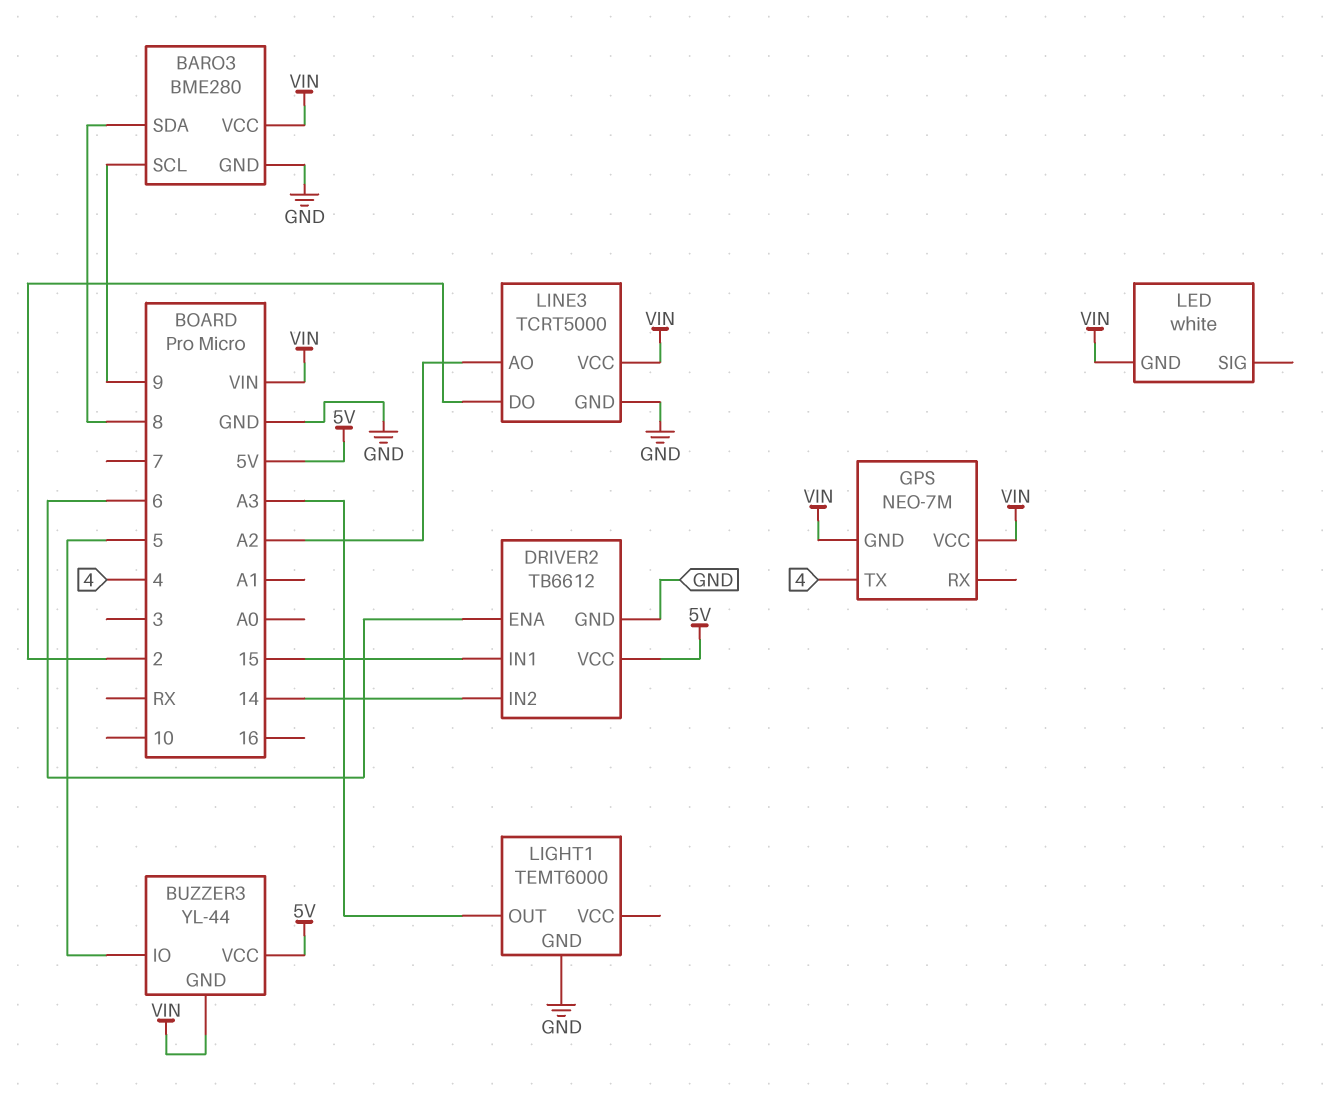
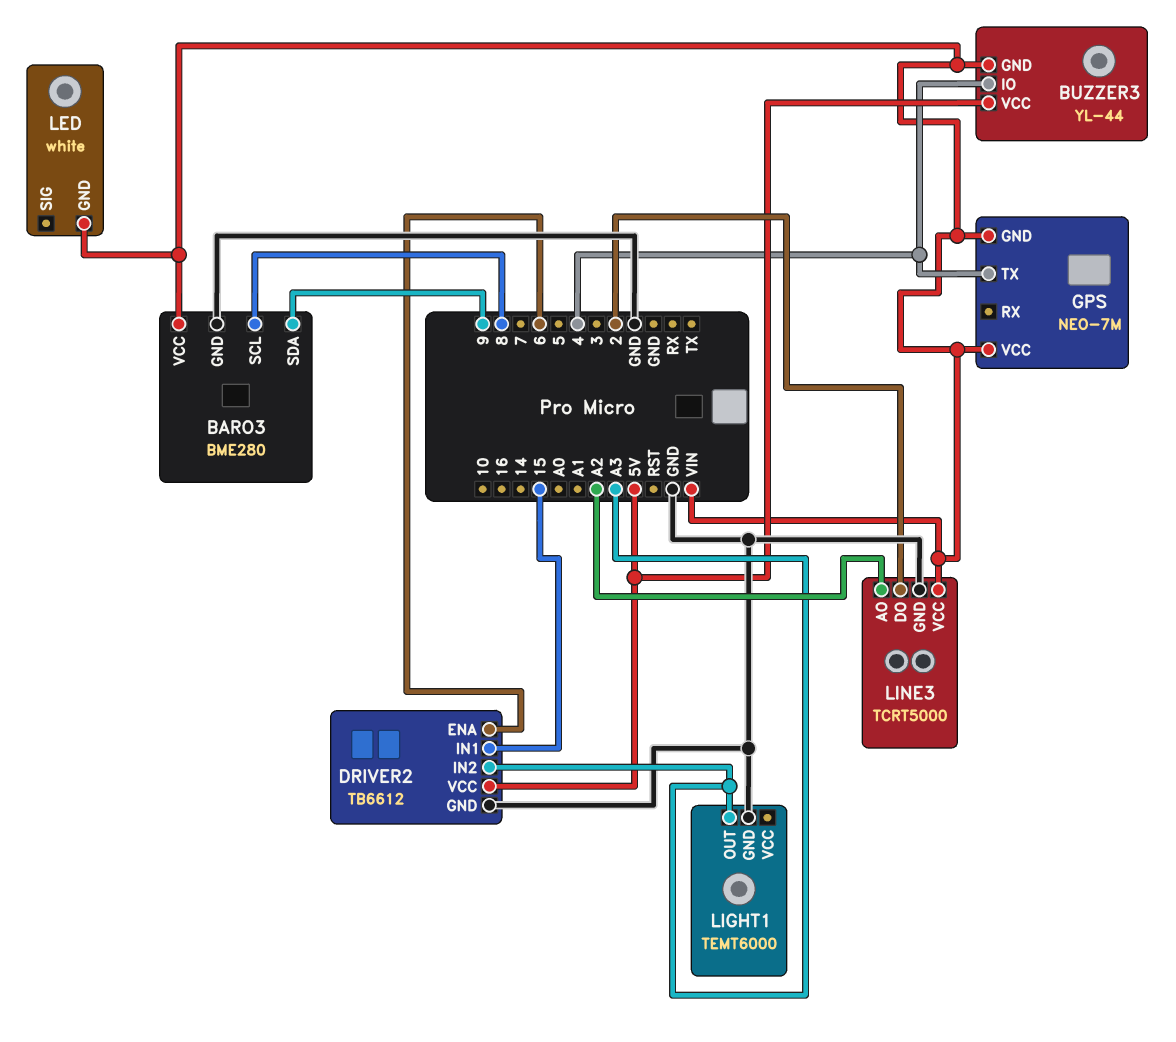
BARO3 pin SCL: 9 -> 8
BARO3 pin SDA: 8 -> 9
BUZZER3 pin IO: 5 -> 4
DRIVER2 pin IN2: 14 -> A3

